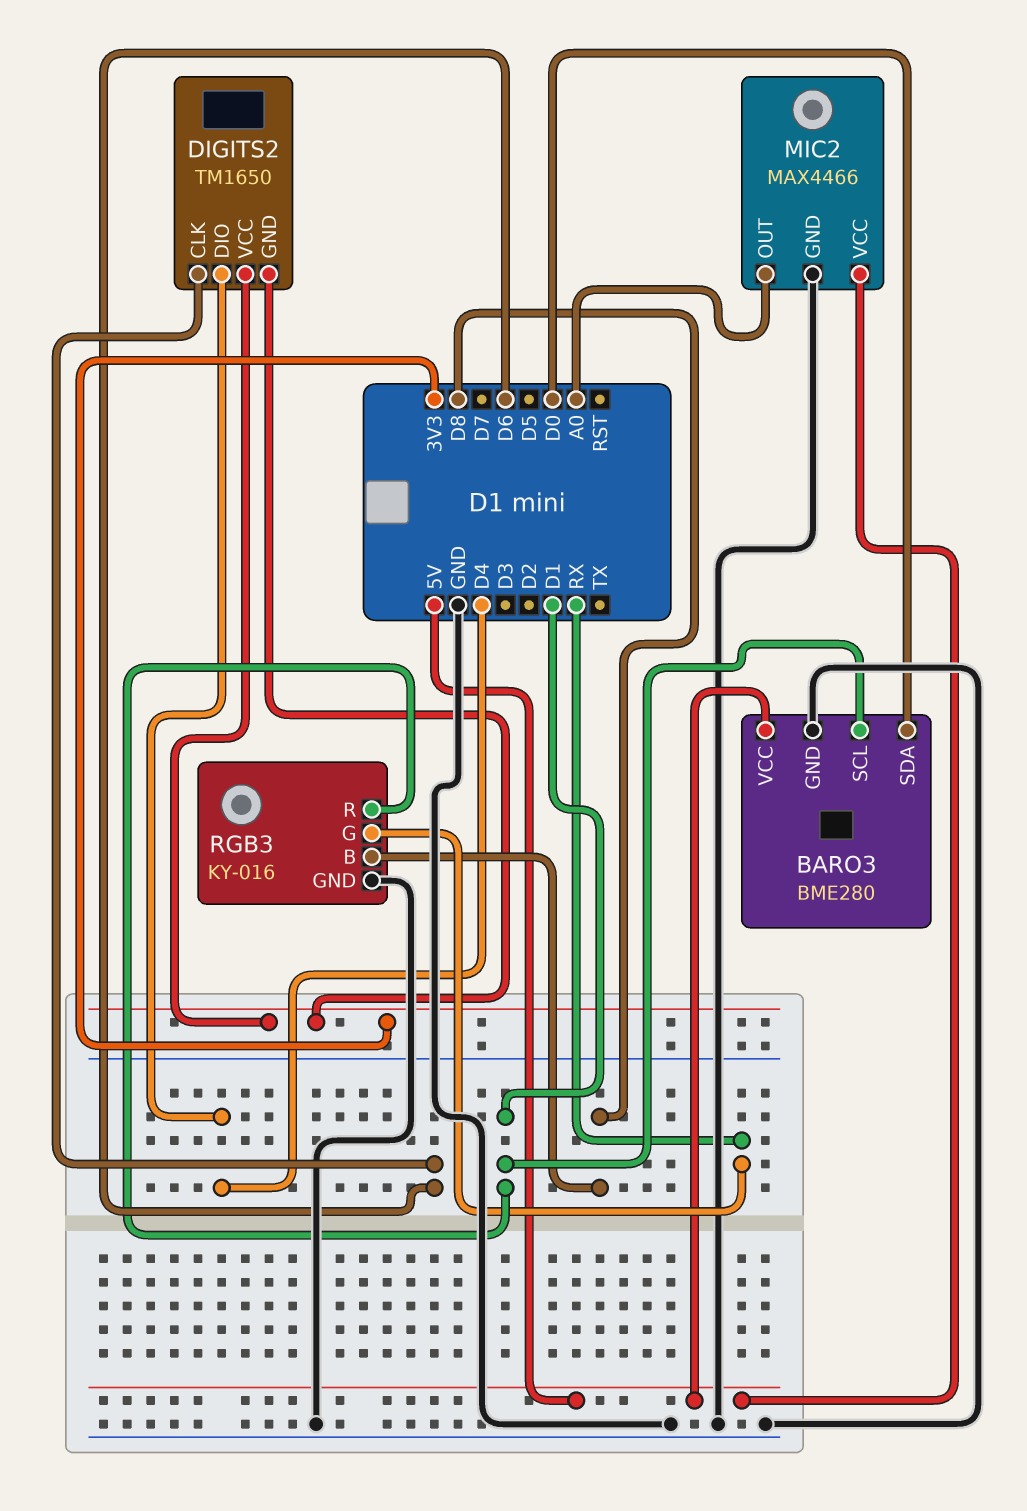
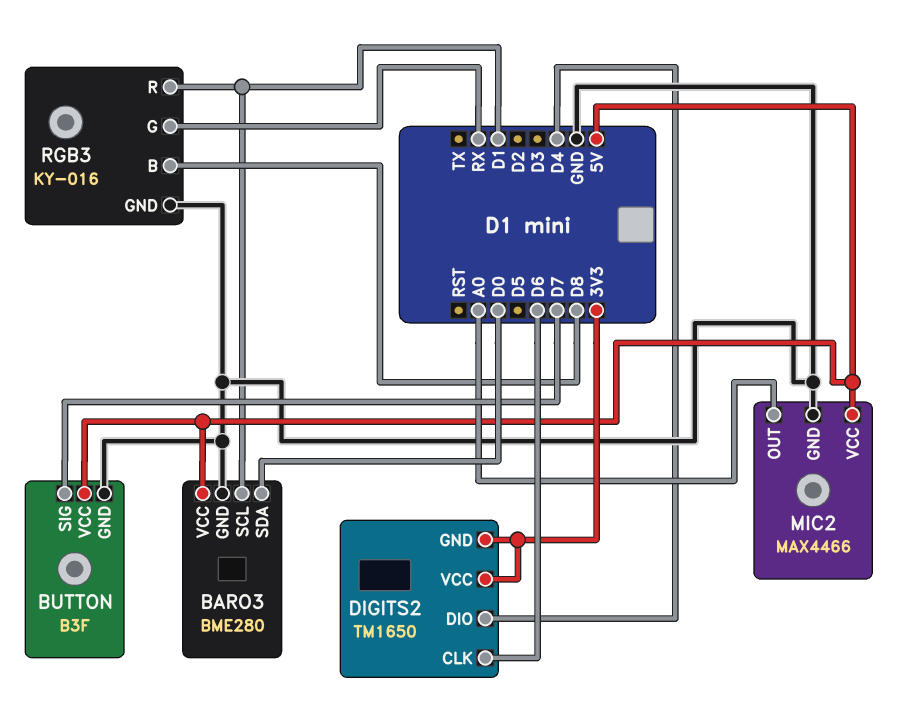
BUTTON: none -> B3F
BUTTON pin GND: none -> GND
BUTTON pin SIG: none -> D7
BUTTON pin VCC: none -> 5V

